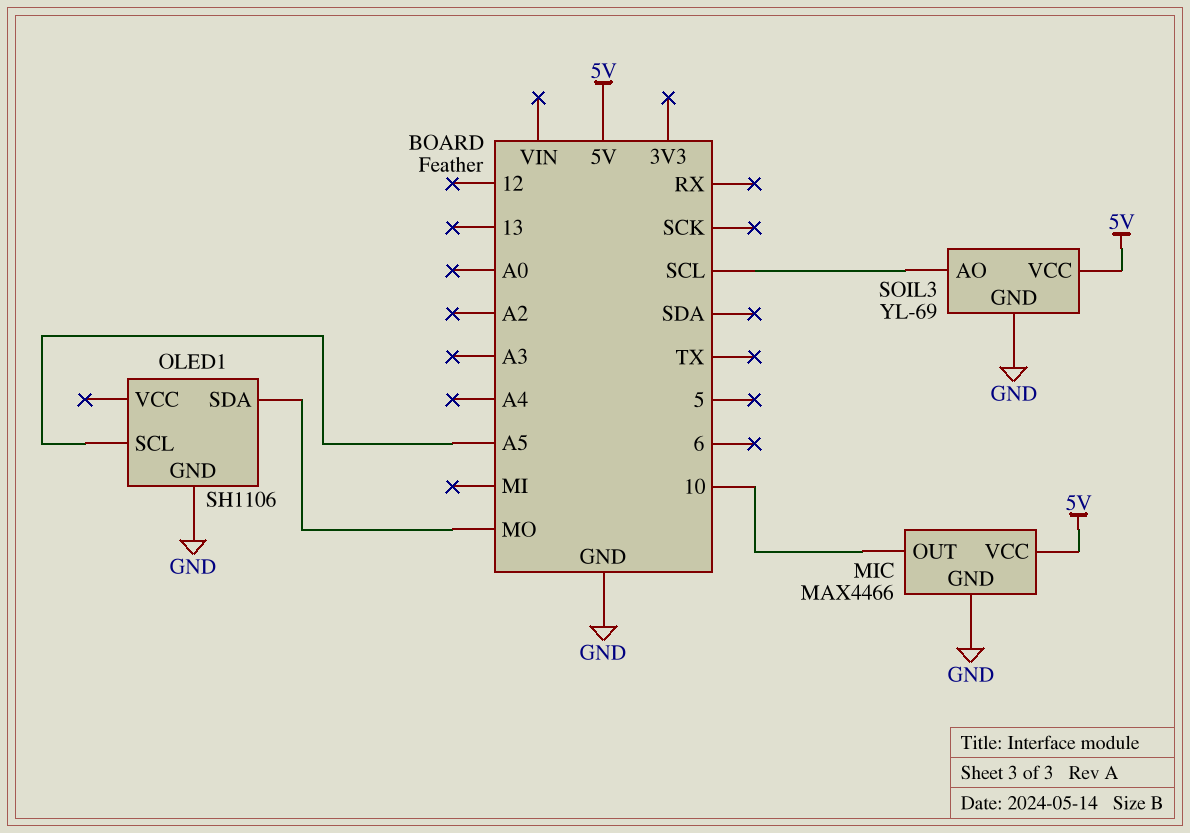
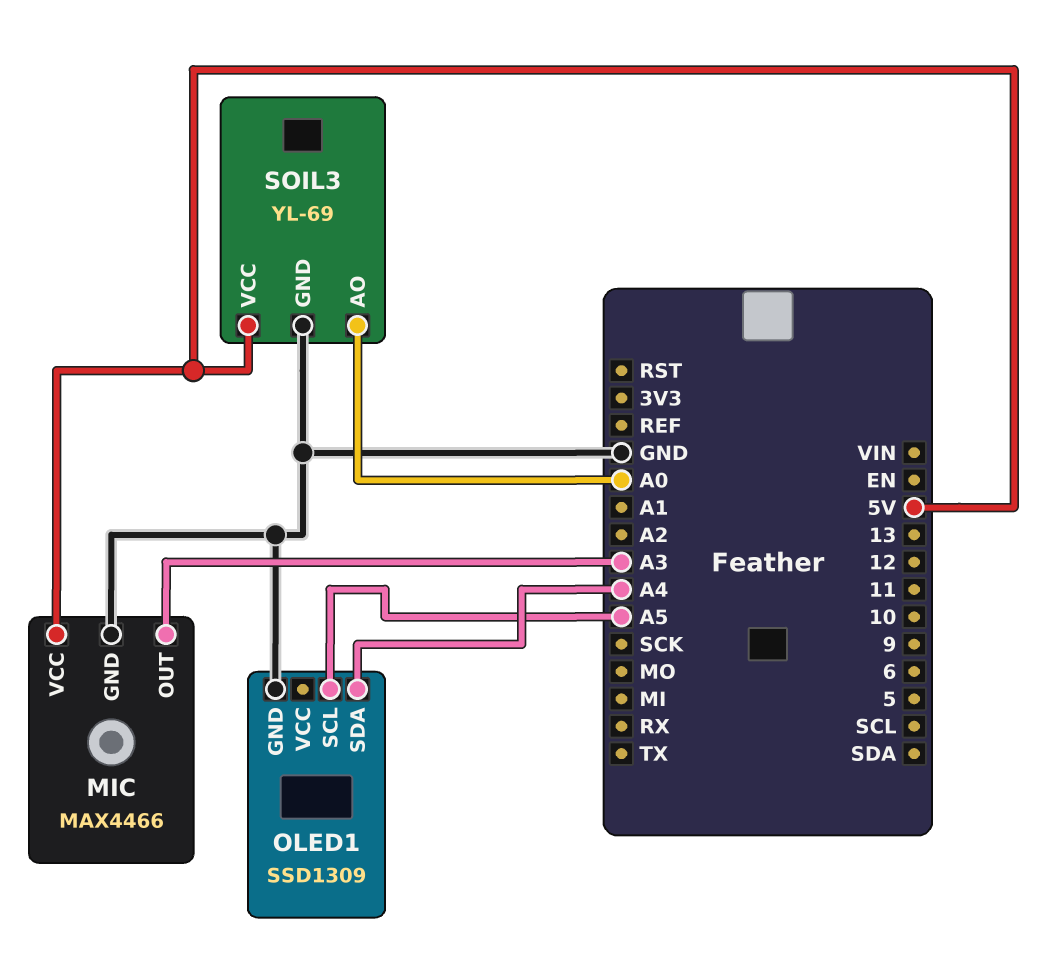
MIC pin OUT: 10 -> A3
OLED1: SH1106 -> SSD1309
OLED1 pin SDA: MO -> A4
SOIL3 pin AO: SCL -> A0

